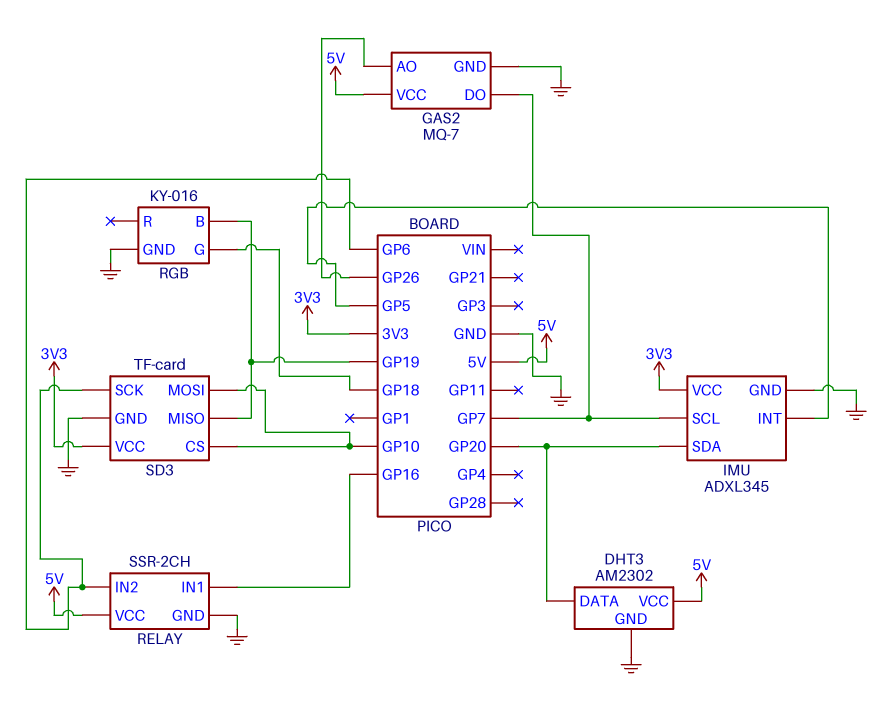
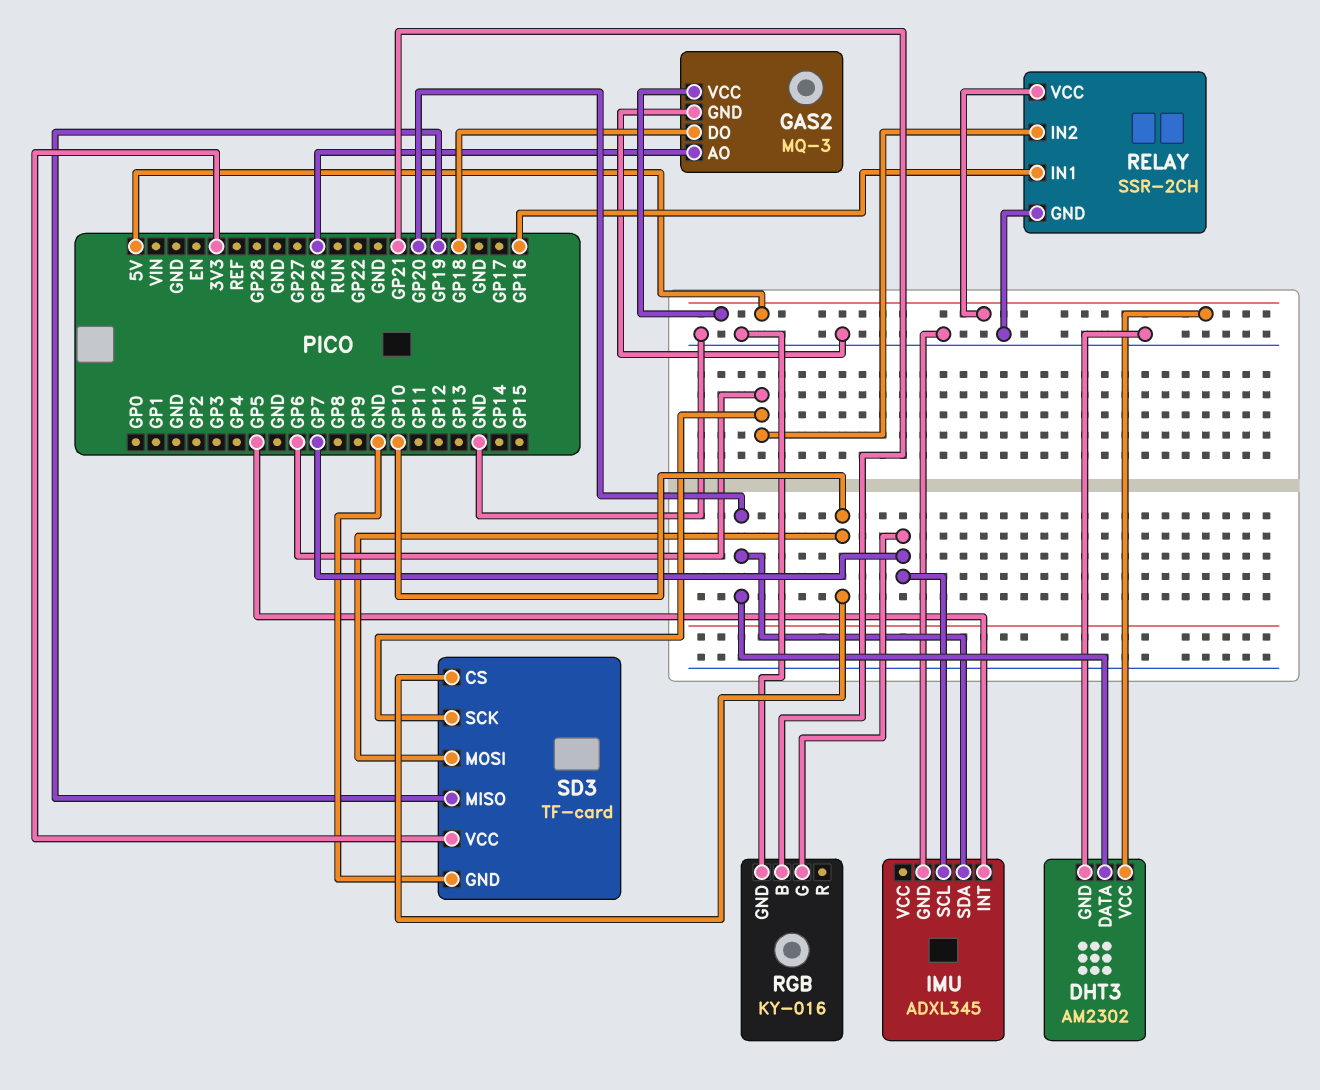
GAS2: MQ-7 -> MQ-3
GAS2 pin DO: GP7 -> GP18
IMU pin VCC: 3V3 -> none
RGB pin B: GP19 -> GP21
RGB pin G: GP18 -> GP7

